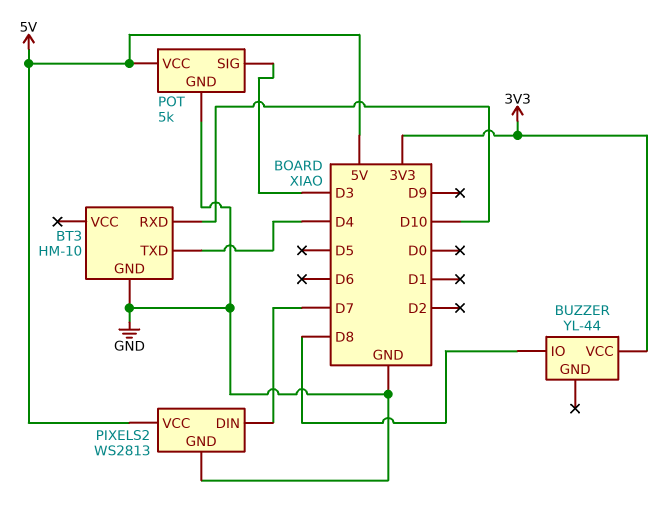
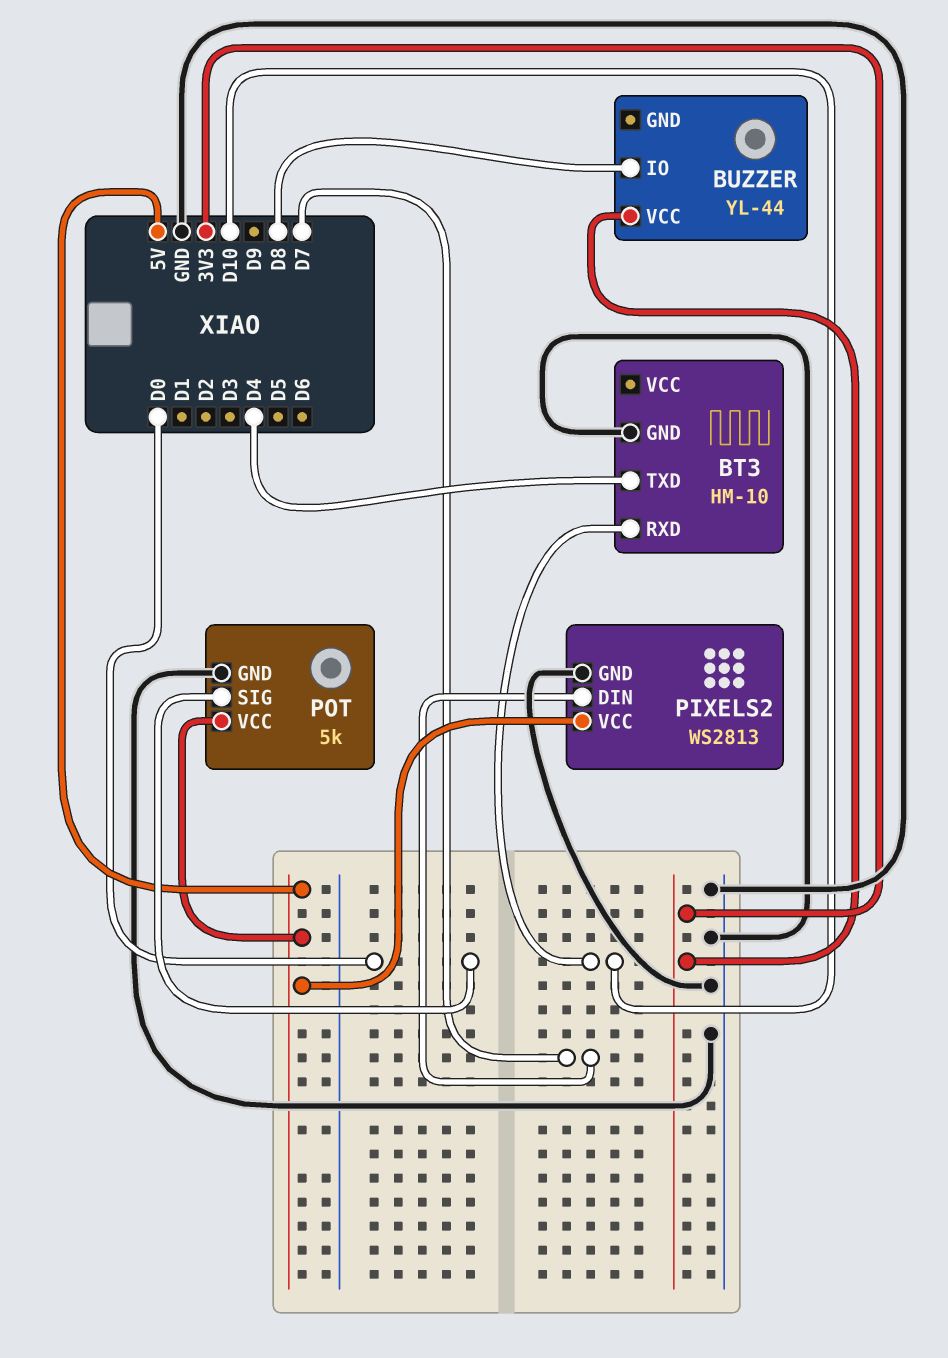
POT pin SIG: D3 -> D0

